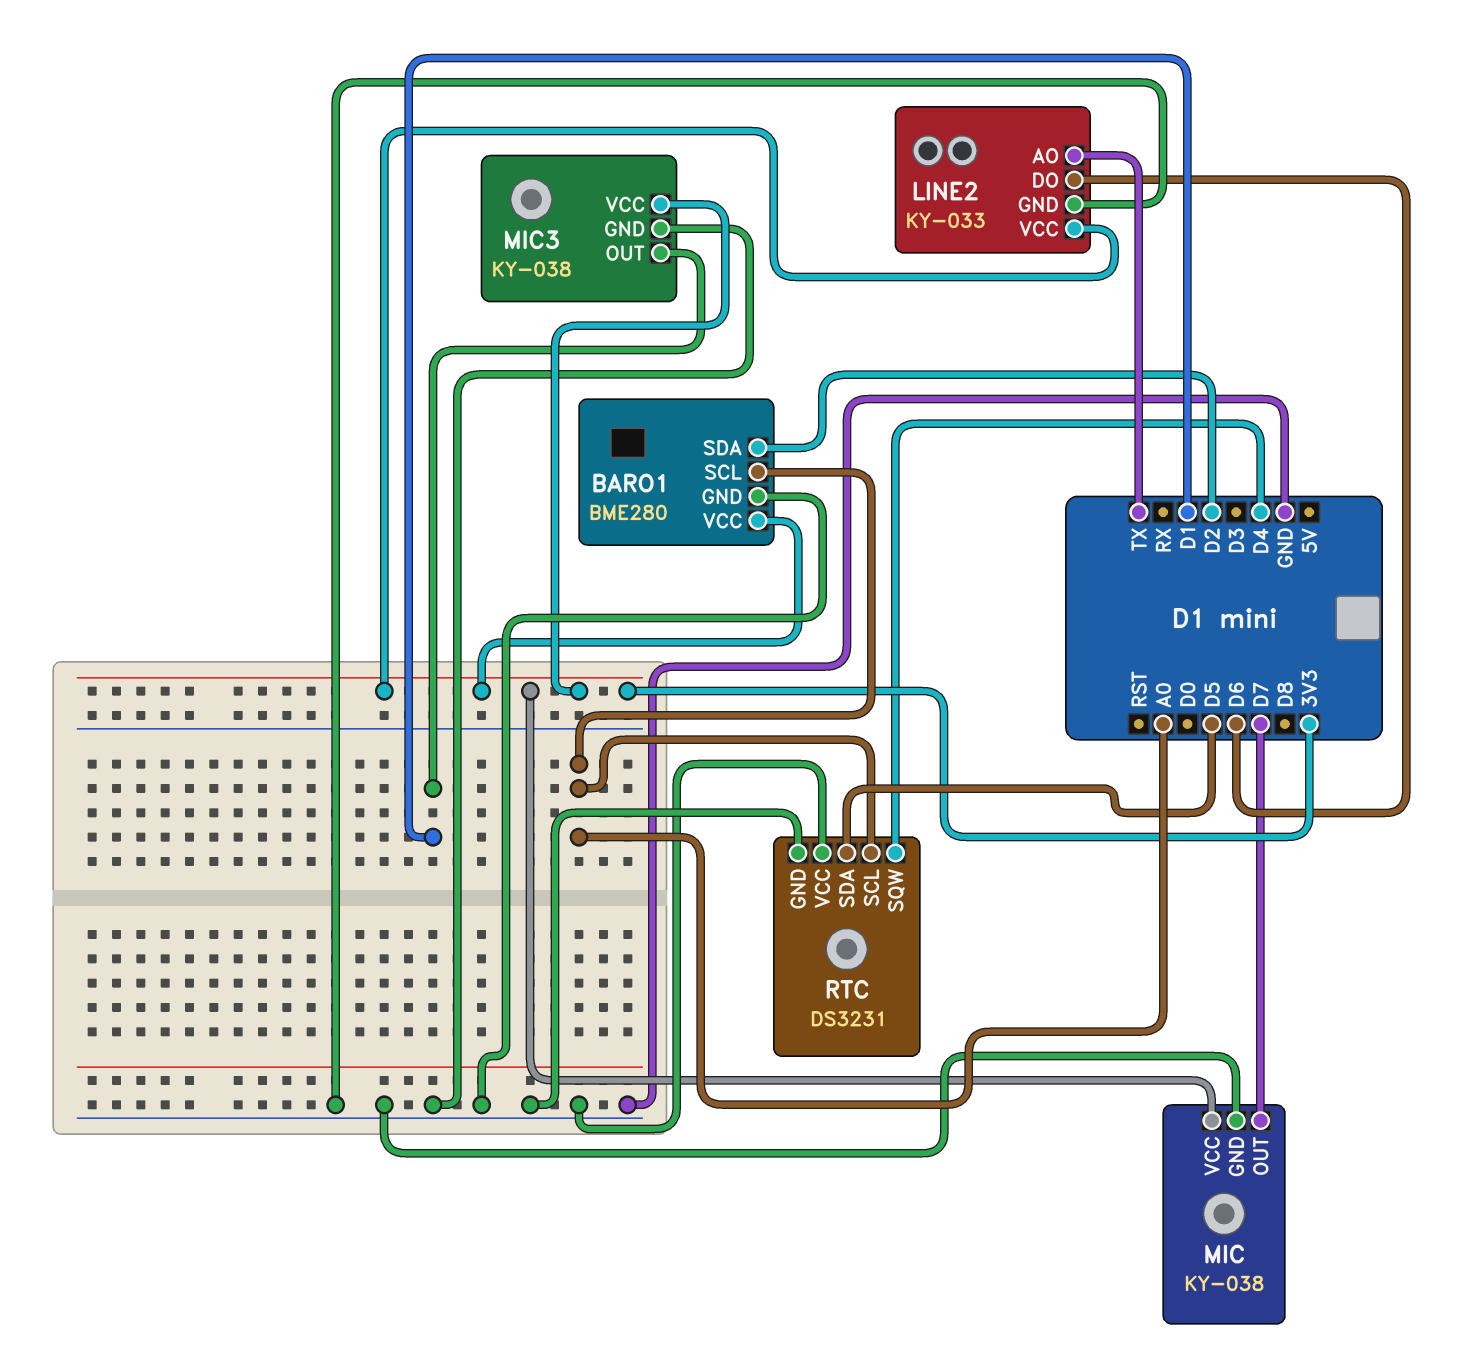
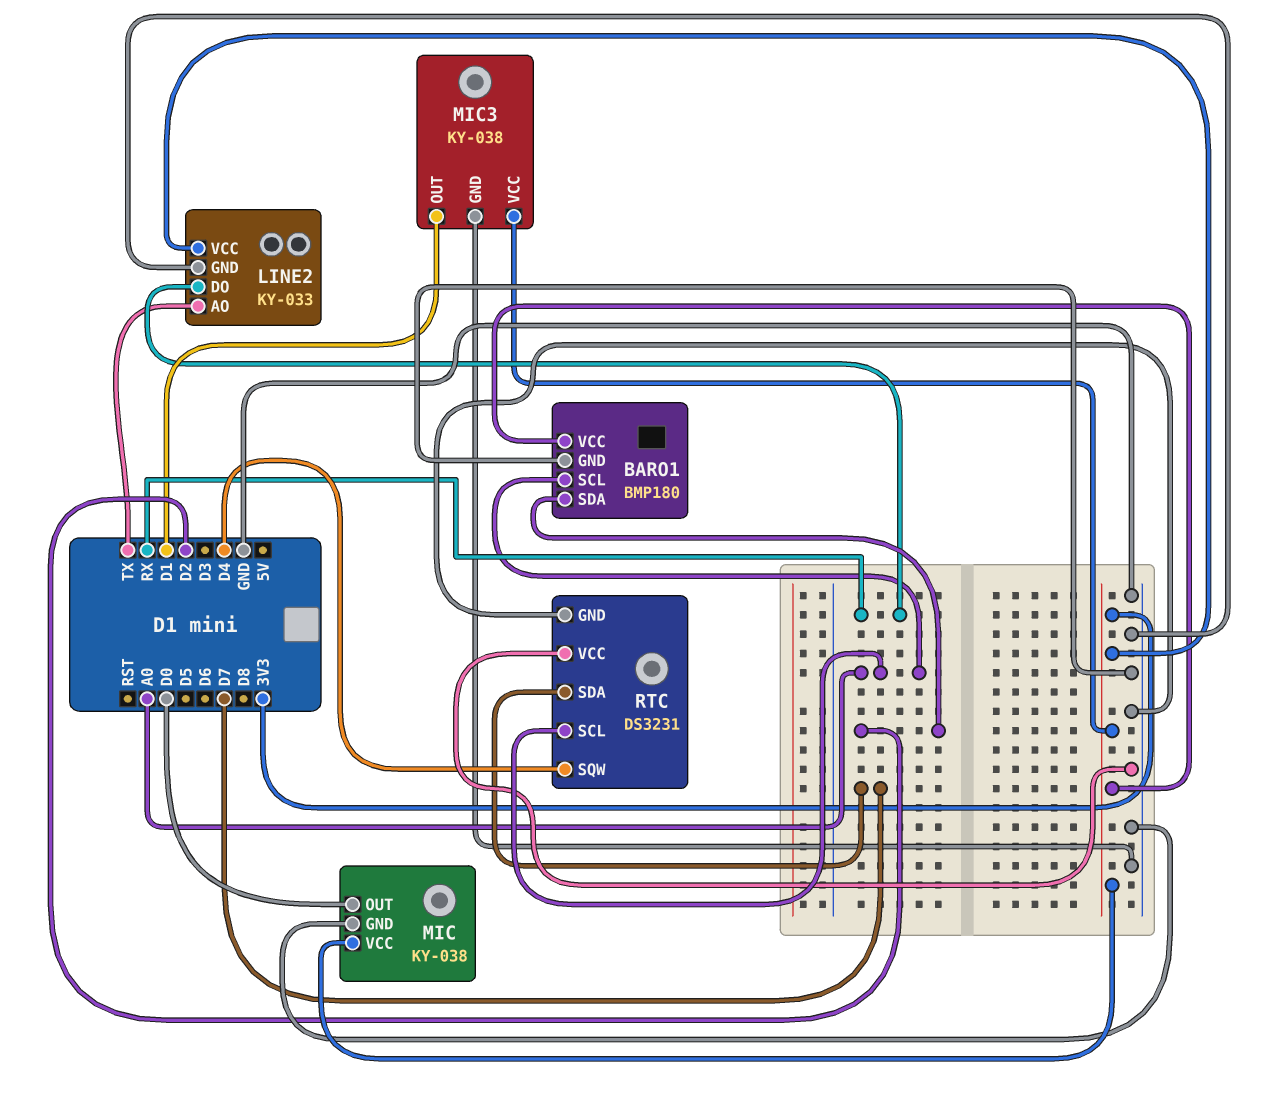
BARO1: BME280 -> BMP180
LINE2 pin DO: D6 -> RX
MIC pin OUT: D7 -> D0
RTC pin SDA: D5 -> D7

